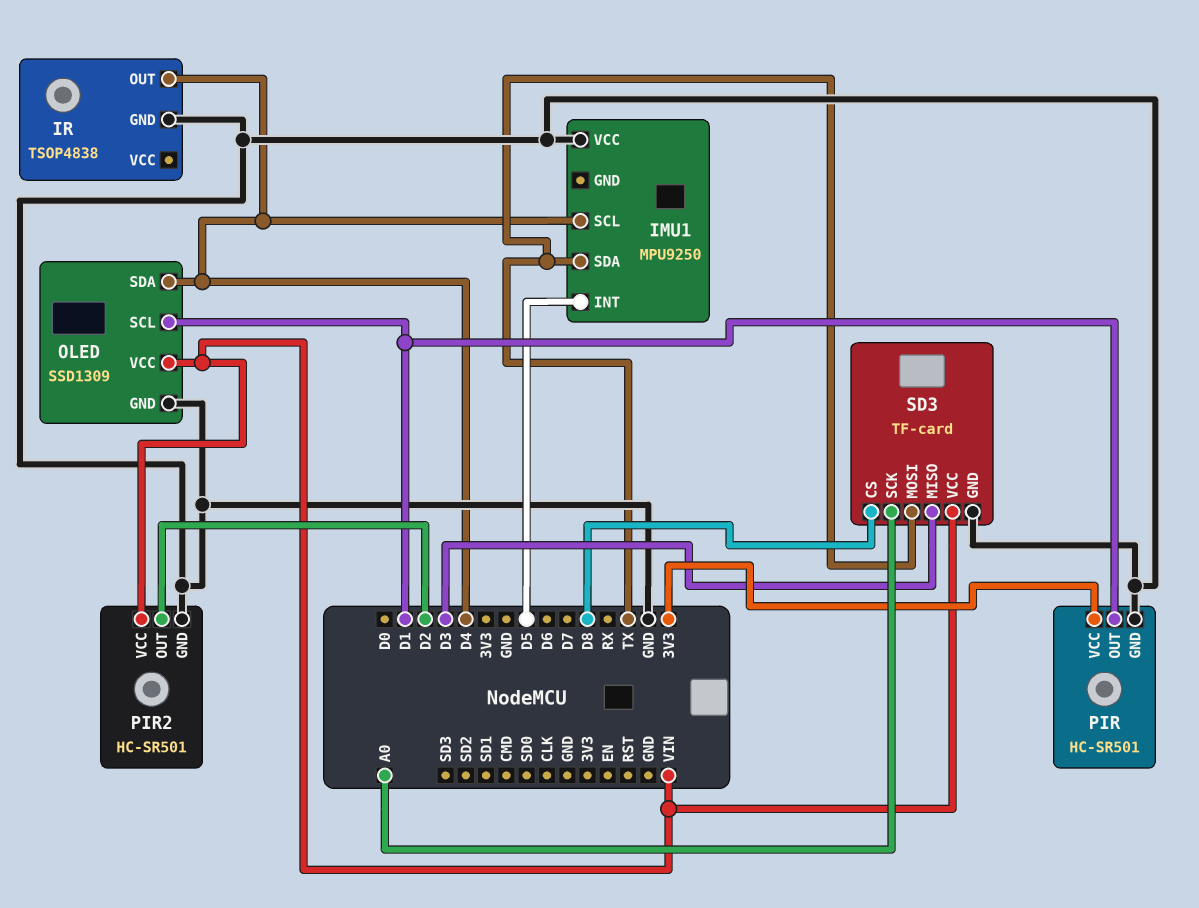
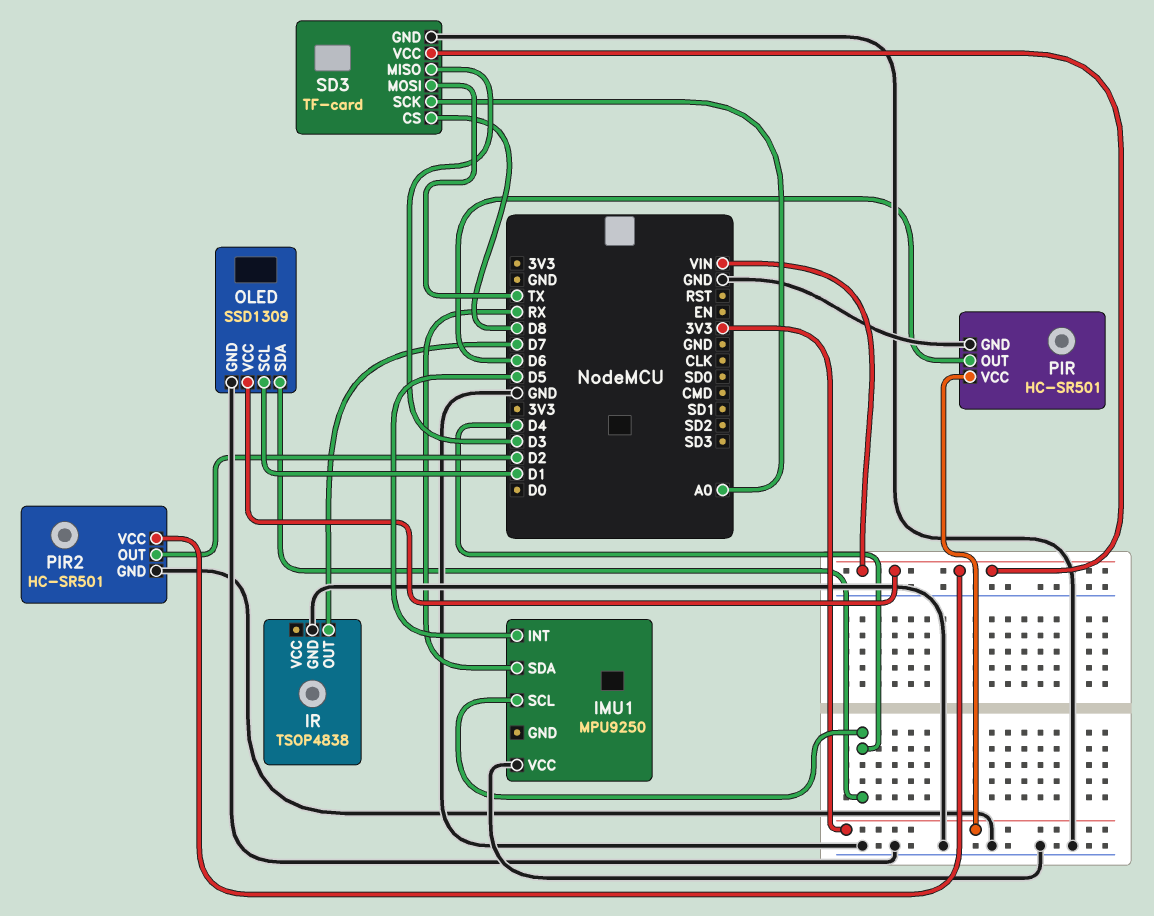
IMU1 pin SDA: TX -> RX
IR pin OUT: D4 -> D7
PIR pin OUT: D1 -> D6

